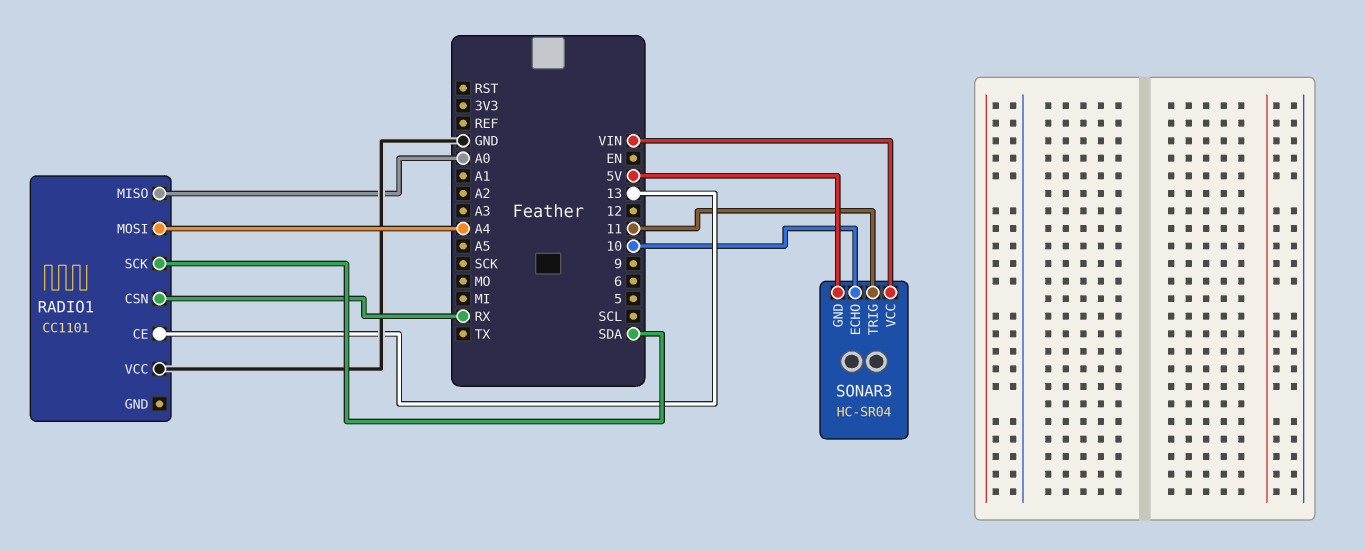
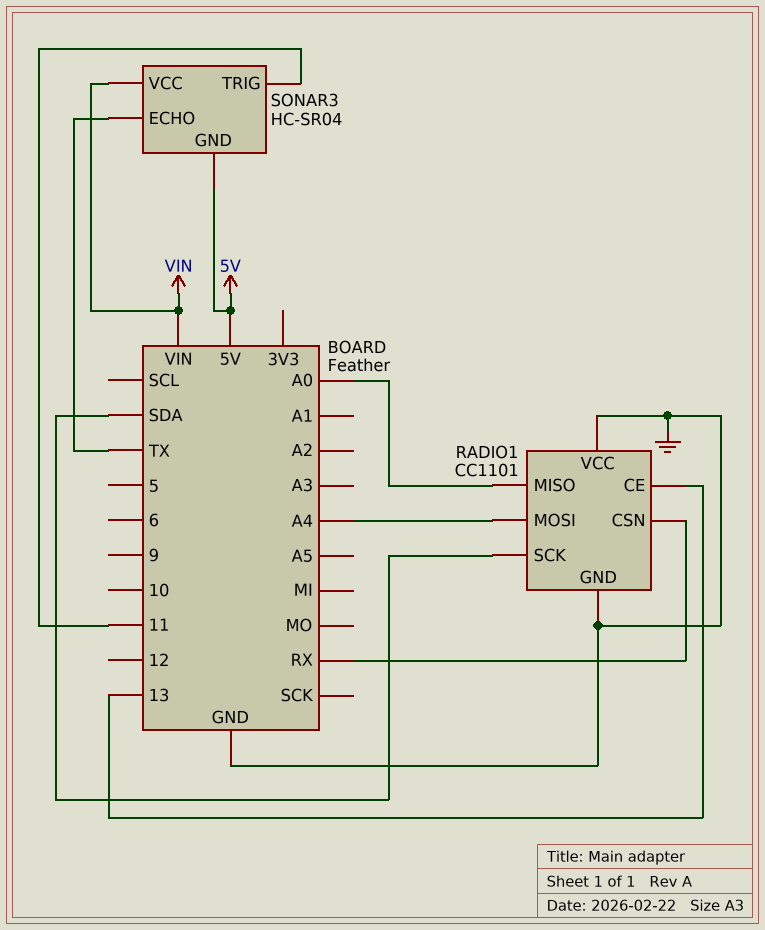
RADIO1 pin GND: none -> GND
SONAR3 pin ECHO: 10 -> TX

